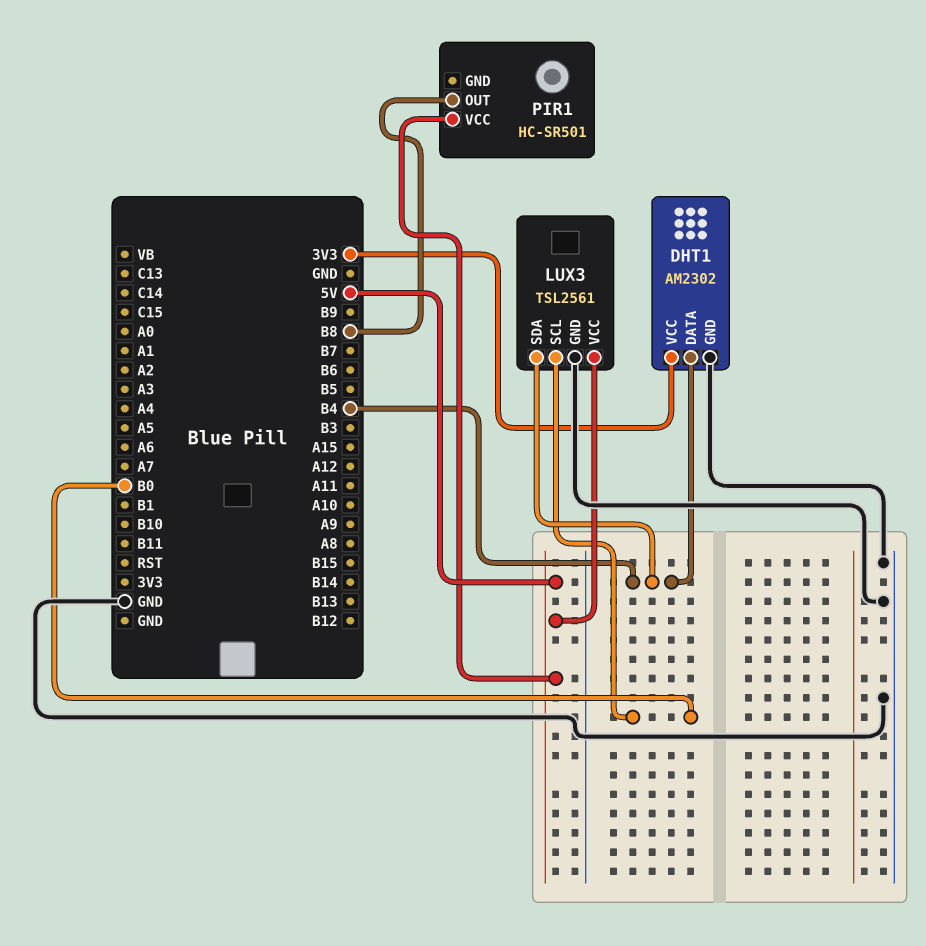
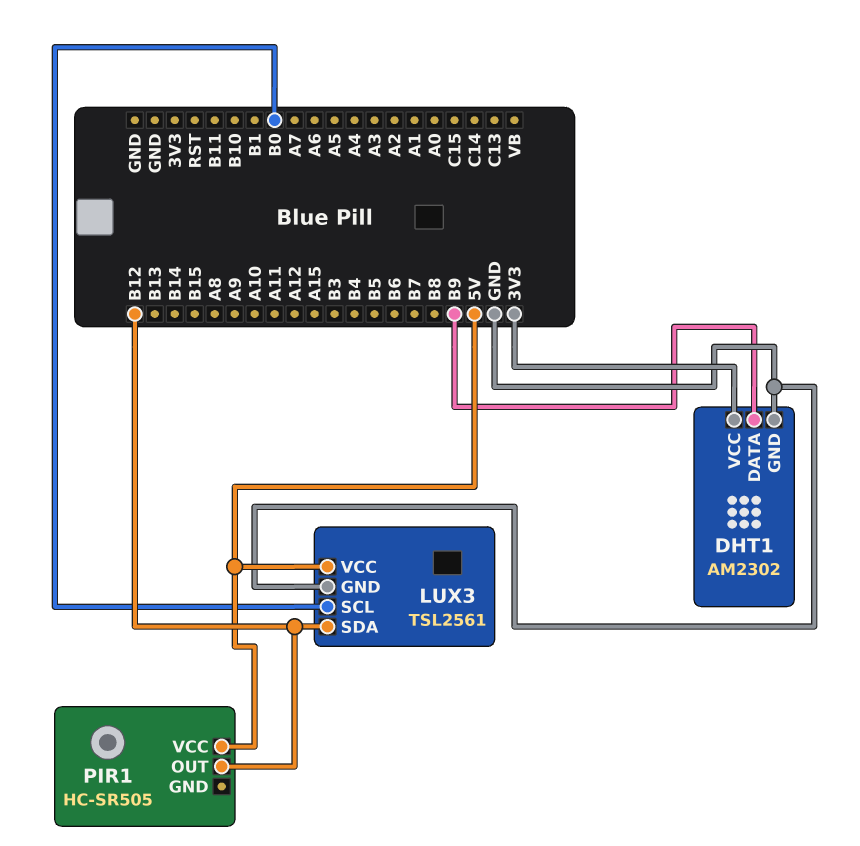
DHT1 pin DATA: B4 -> B9
LUX3 pin SDA: B4 -> B12
PIR1: HC-SR501 -> HC-SR505
PIR1 pin OUT: B8 -> B12

